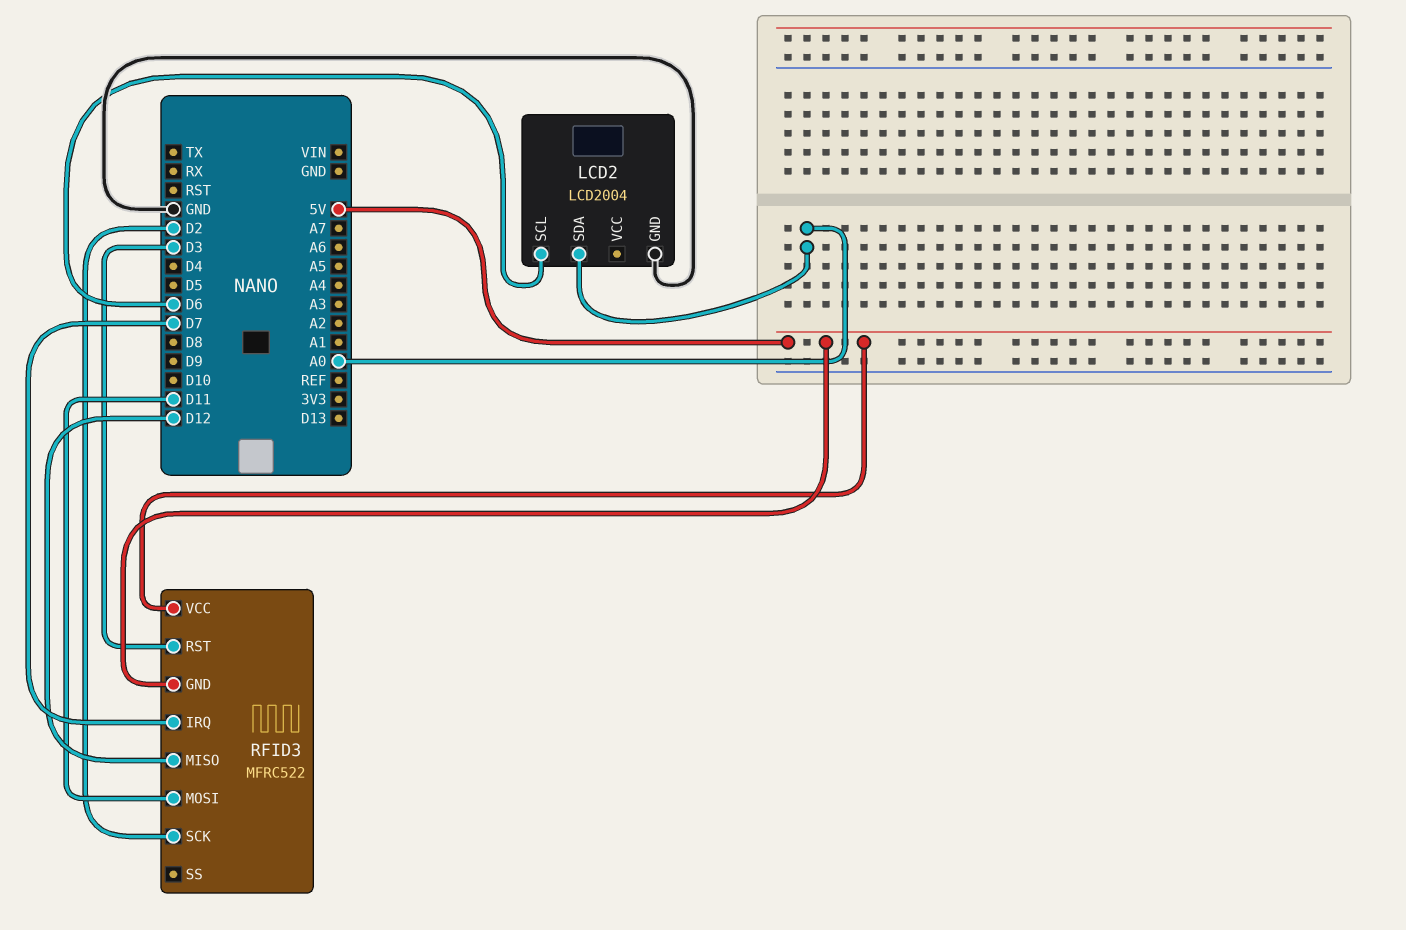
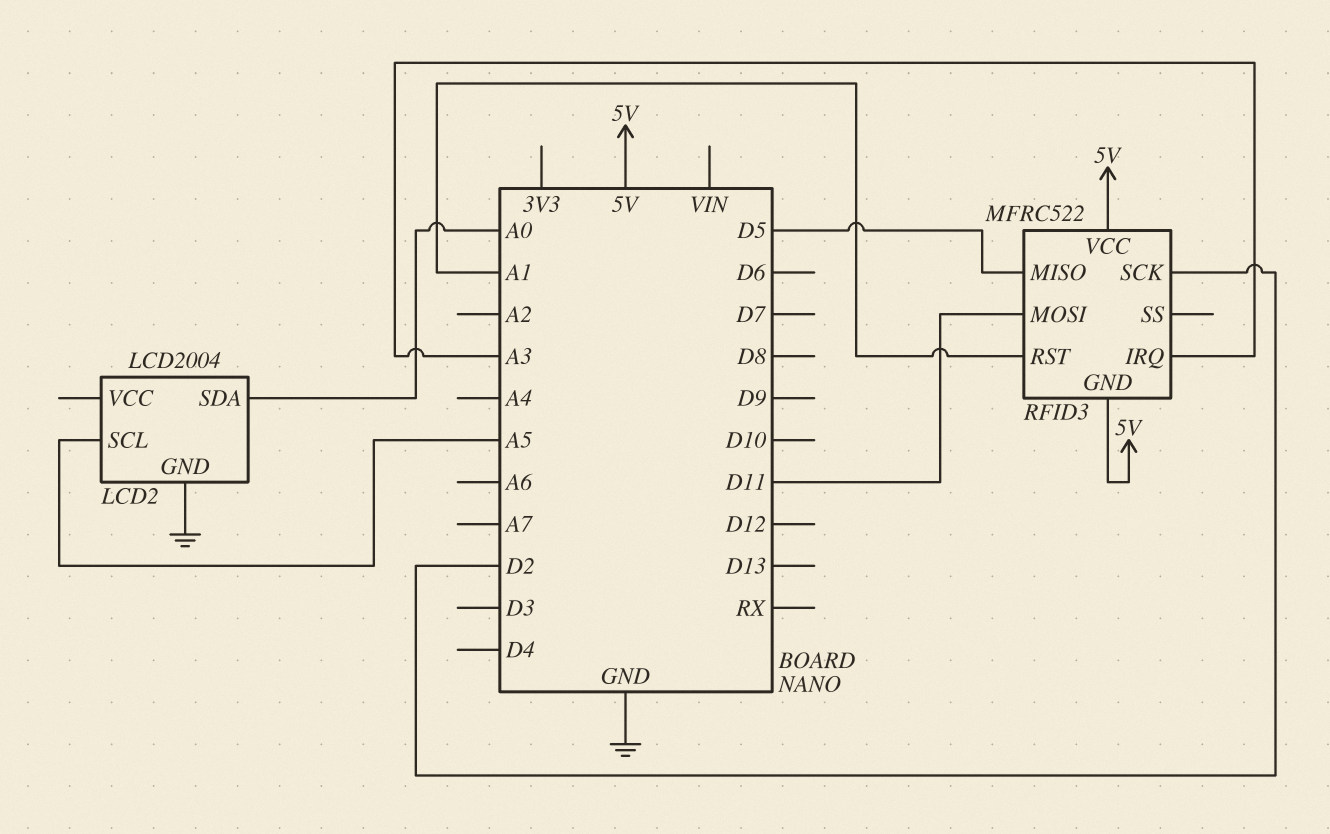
LCD2 pin SCL: D6 -> A5
RFID3 pin IRQ: D7 -> A3
RFID3 pin MISO: D12 -> D5
RFID3 pin RST: D3 -> A1

